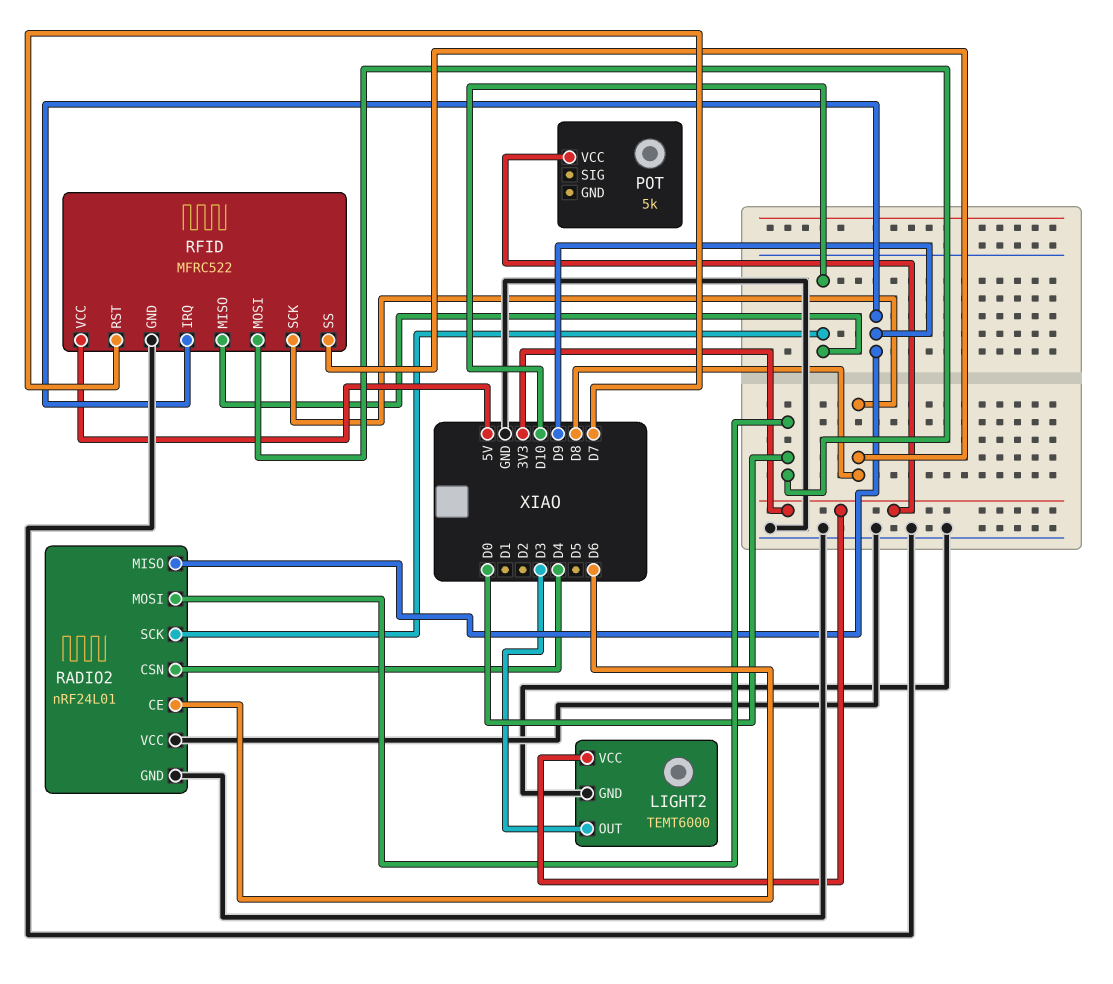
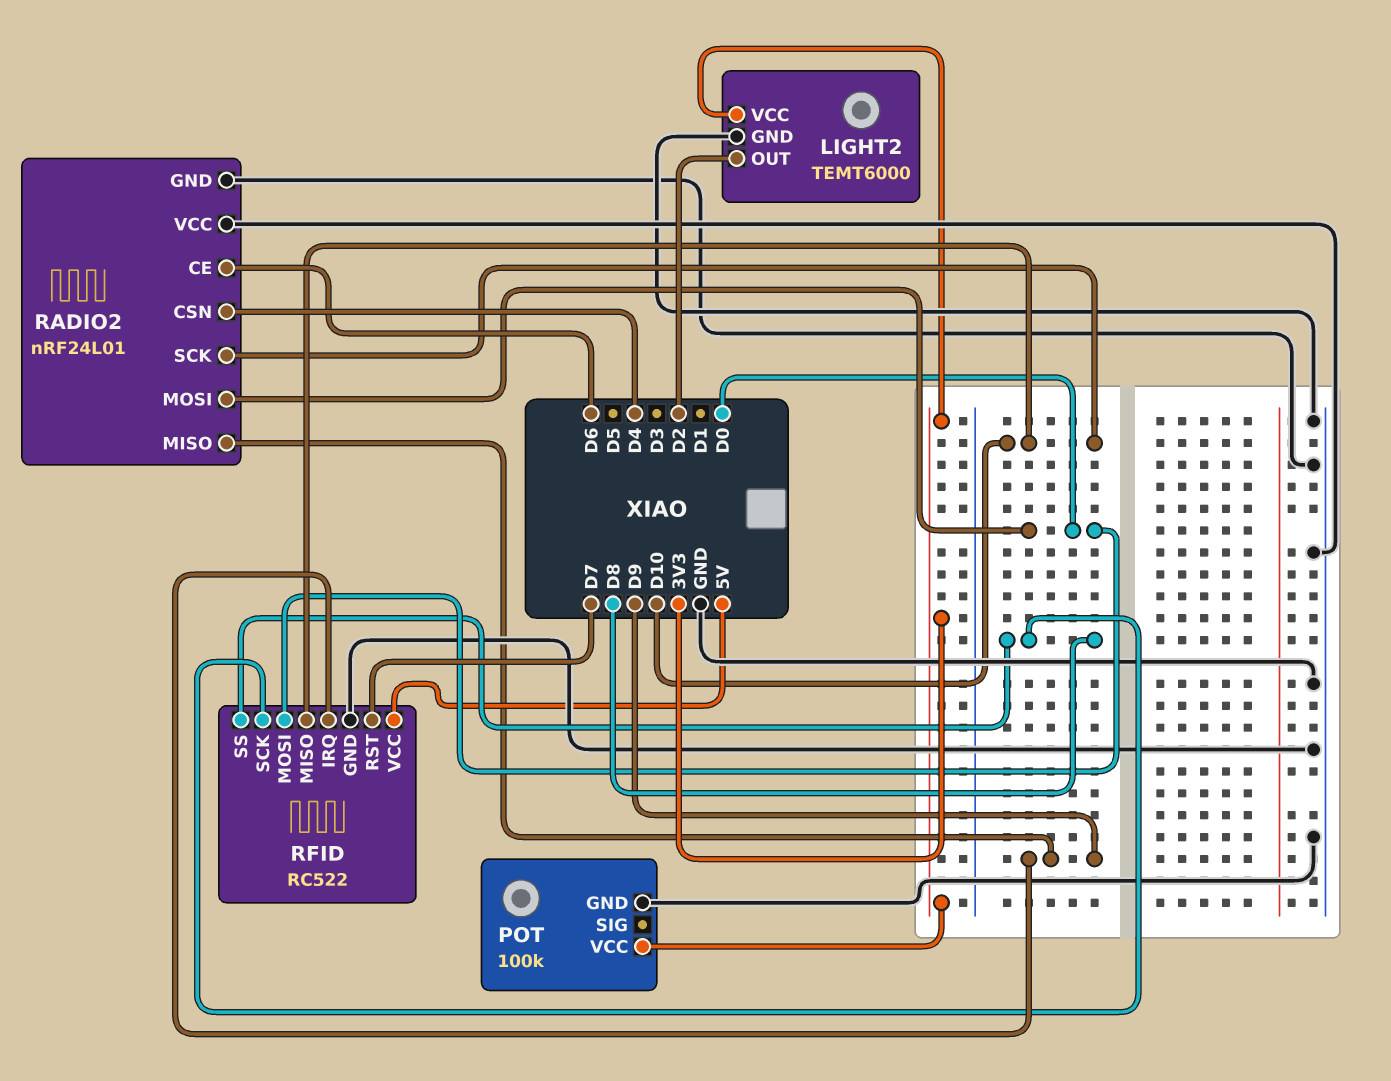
LIGHT2 pin OUT: D3 -> D2
POT: 5k -> 100k
POT pin GND: none -> GND
RFID: MFRC522 -> RC522

